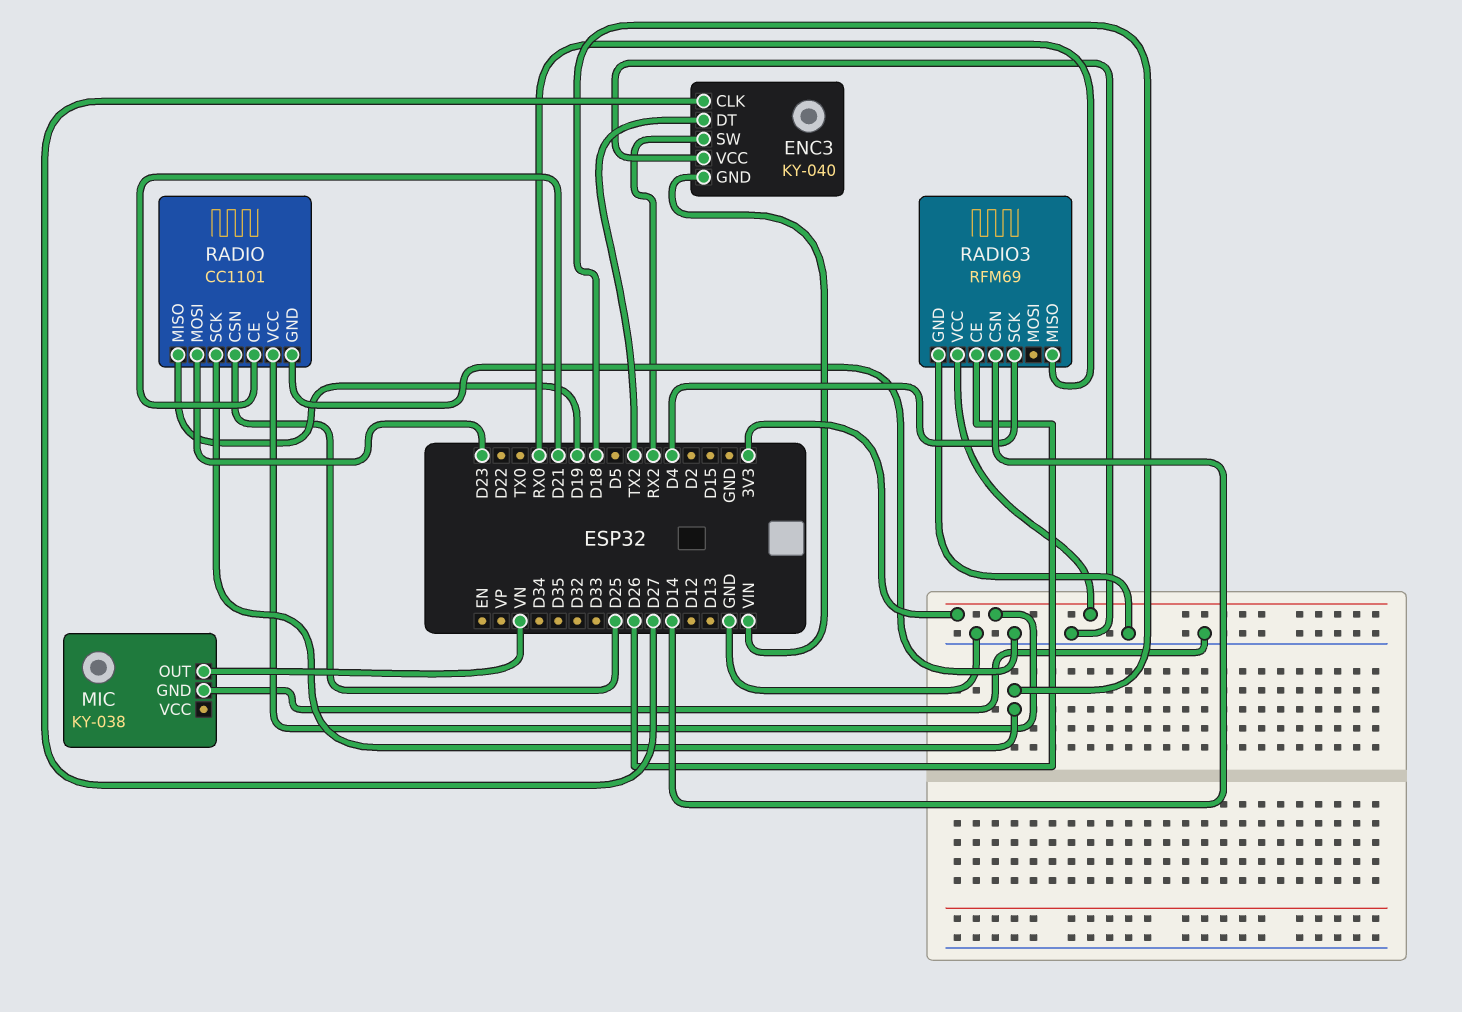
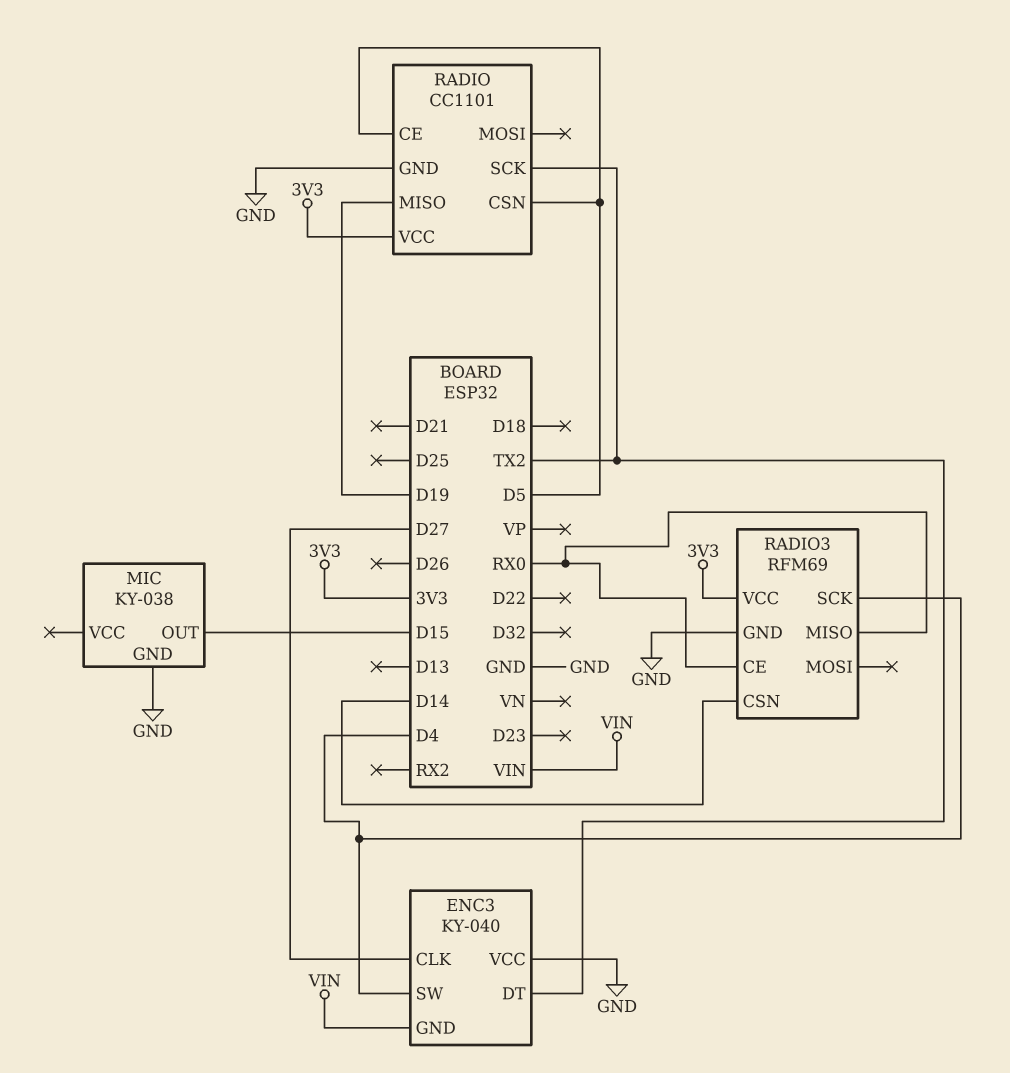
ENC3 pin SW: RX2 -> D4
MIC pin OUT: VN -> D15
RADIO pin CE: D21 -> D5
RADIO pin CSN: D25 -> D5
RADIO pin MOSI: D23 -> none
RADIO pin SCK: D18 -> TX2
RADIO3 pin CE: D26 -> RX0

